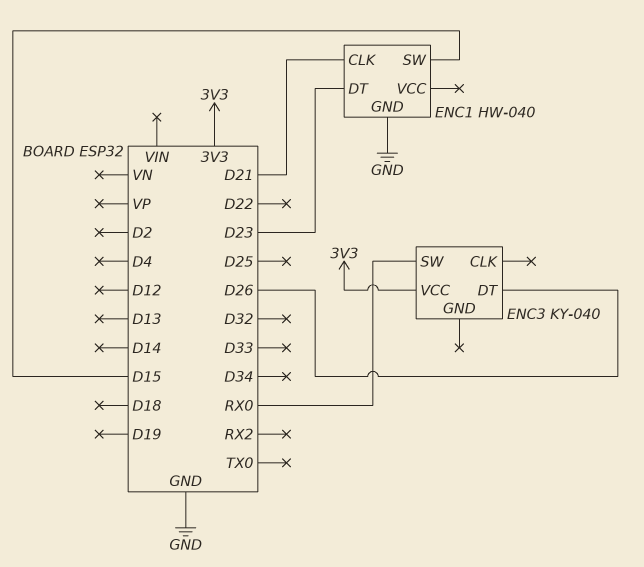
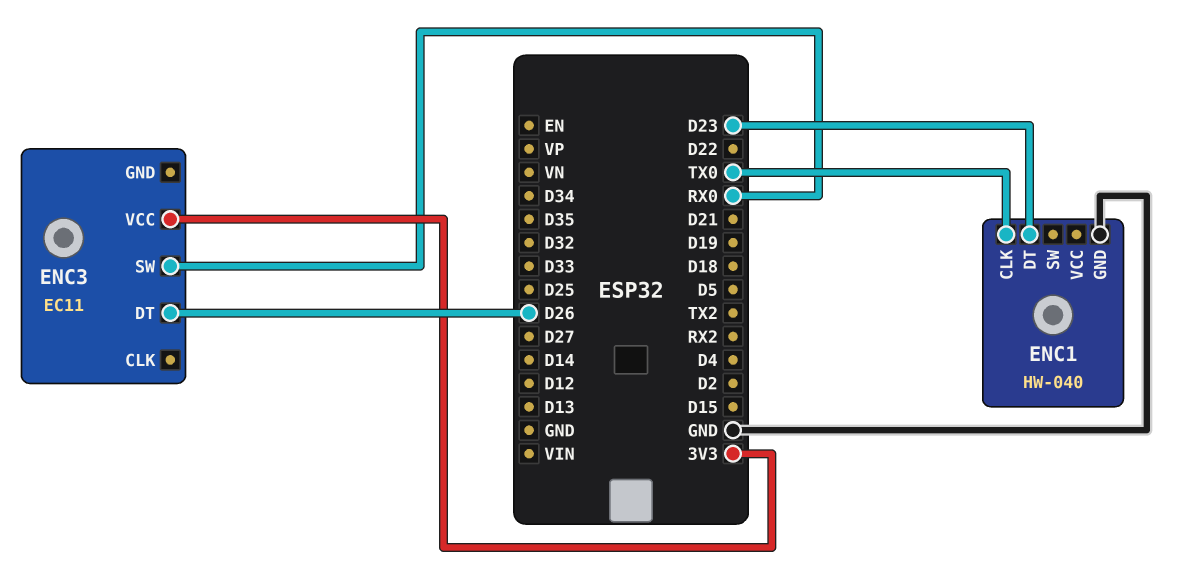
ENC1 pin CLK: D21 -> TX0
ENC1 pin SW: D15 -> none
ENC3: KY-040 -> EC11

